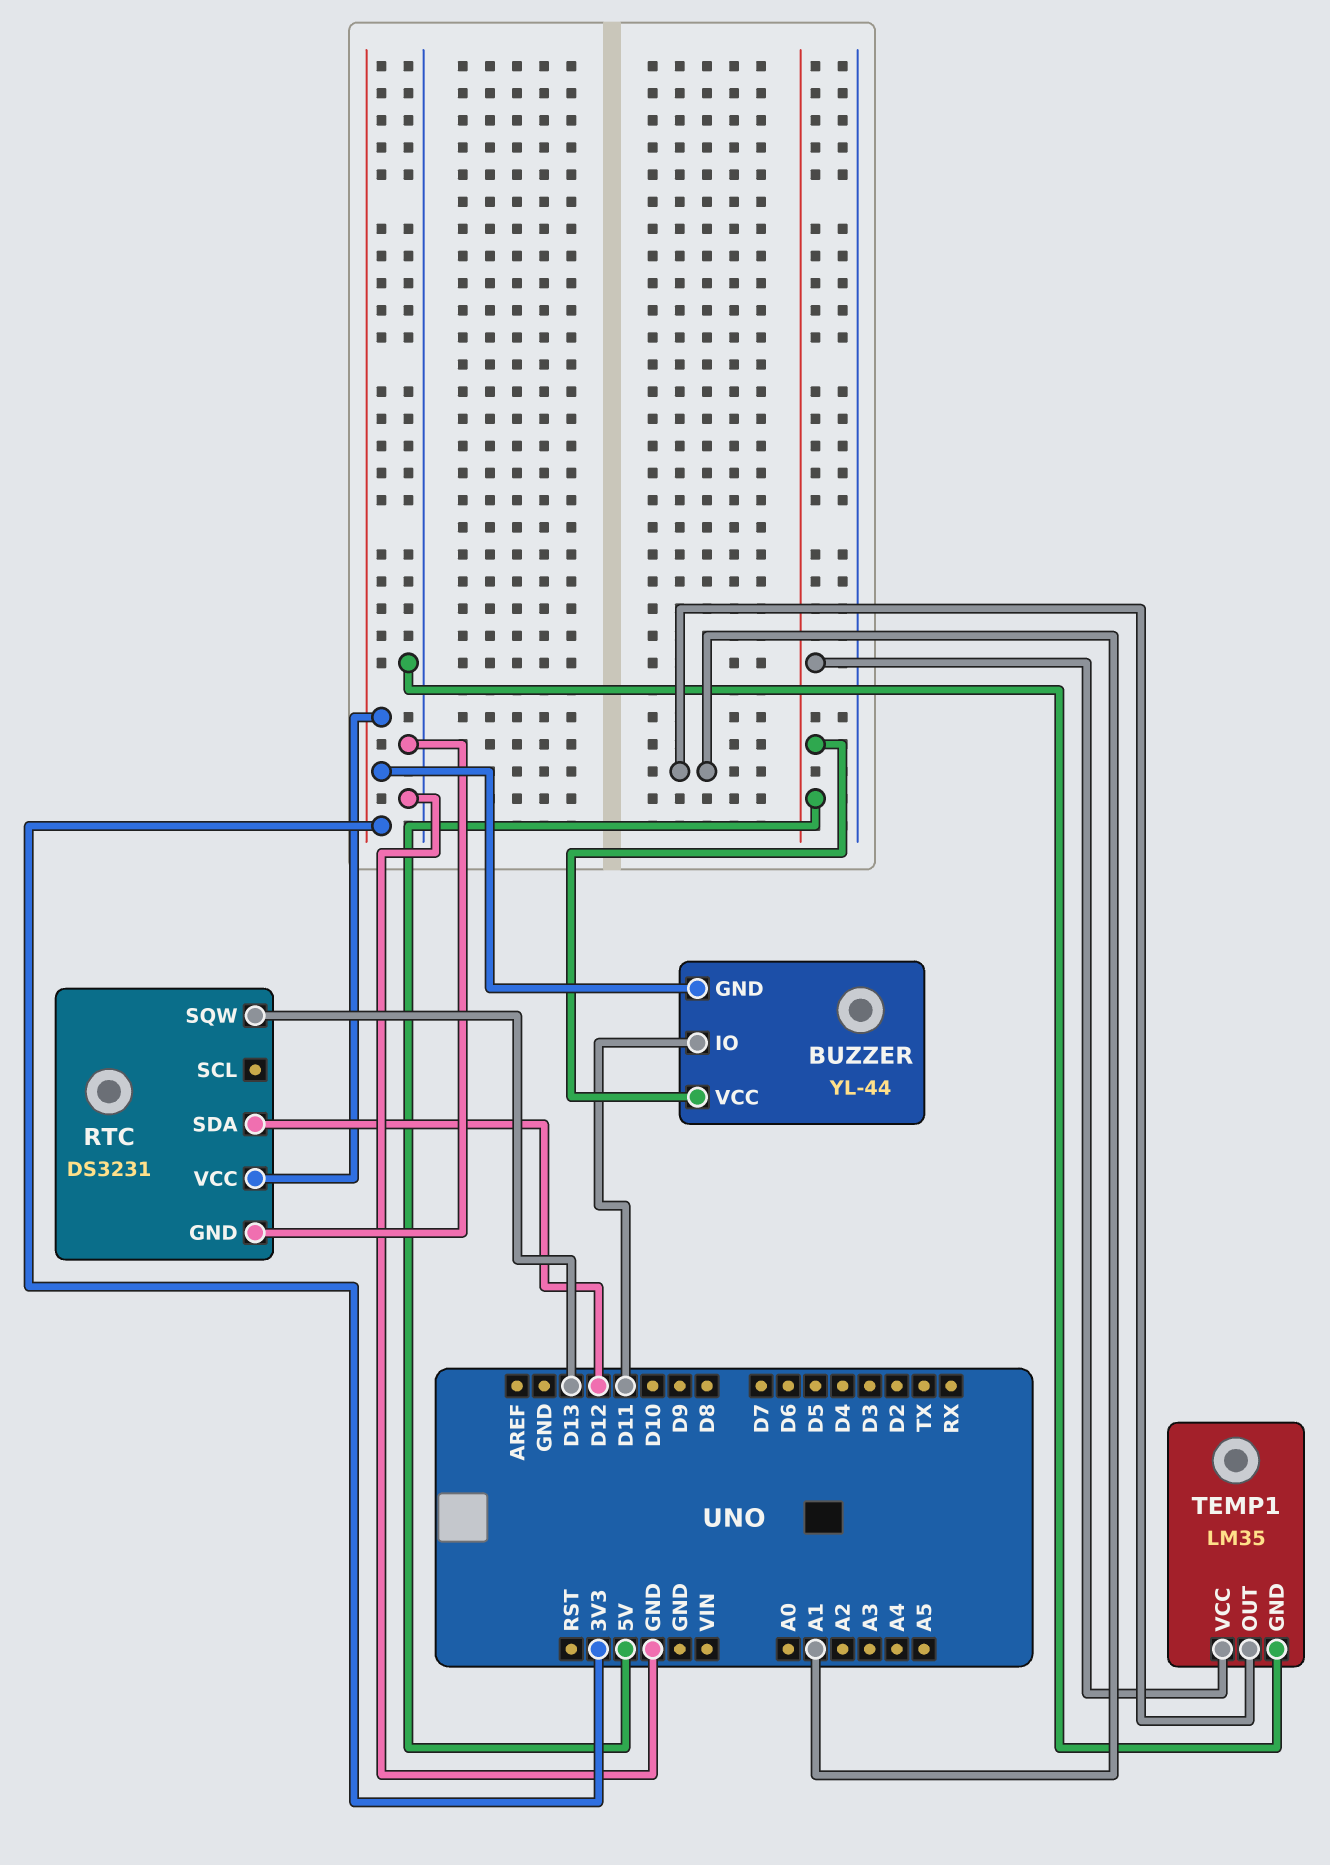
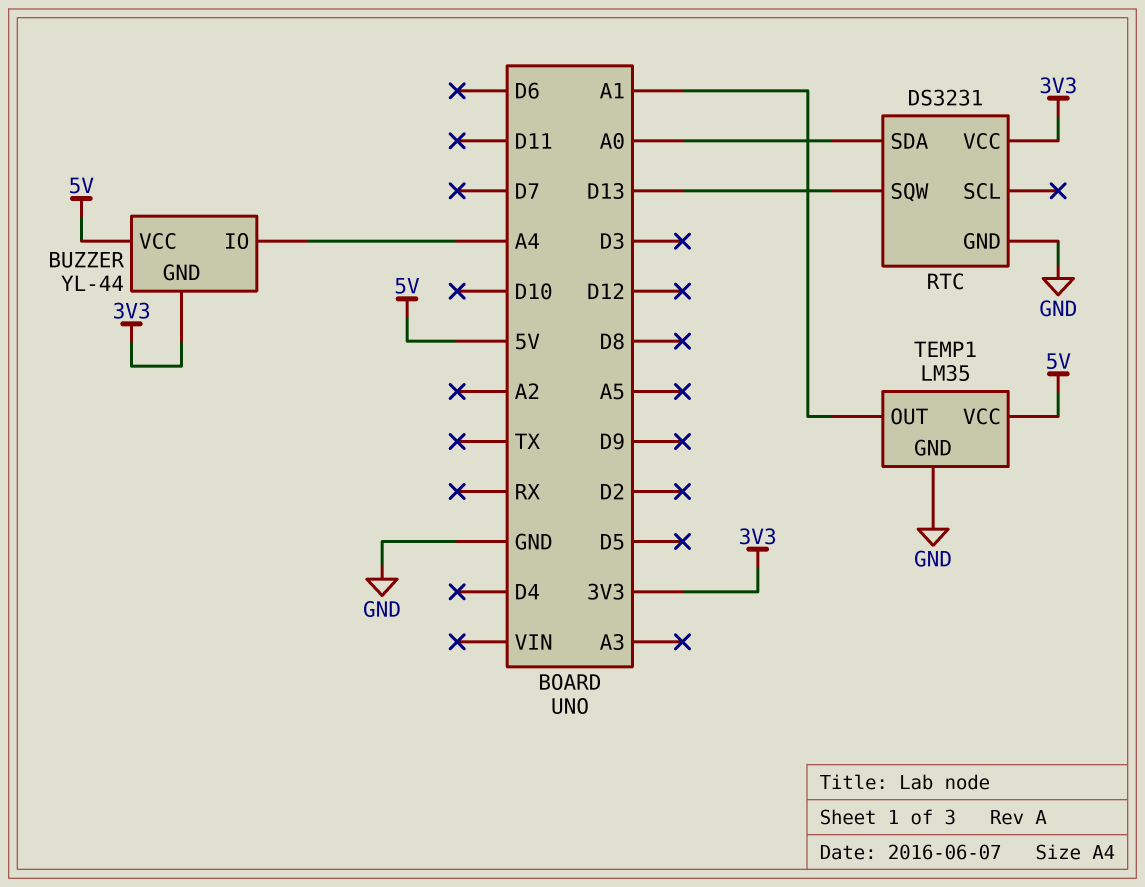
BUZZER pin IO: D11 -> A4
RTC pin SDA: D12 -> A0

